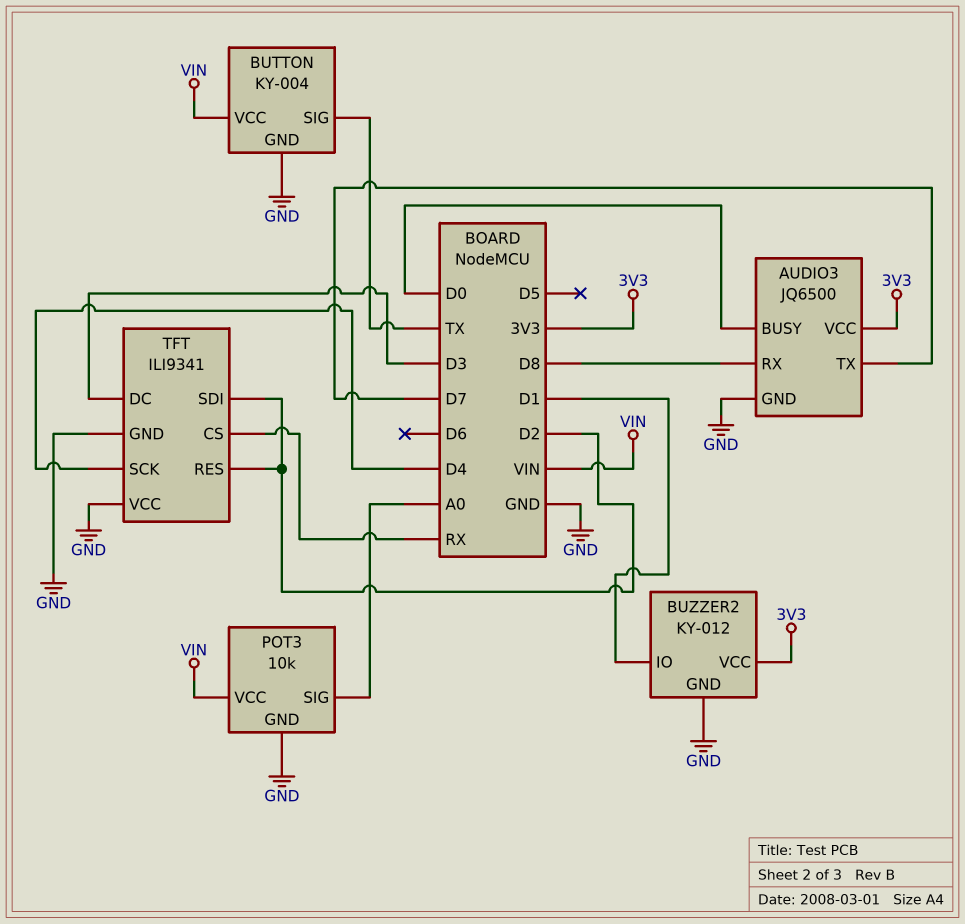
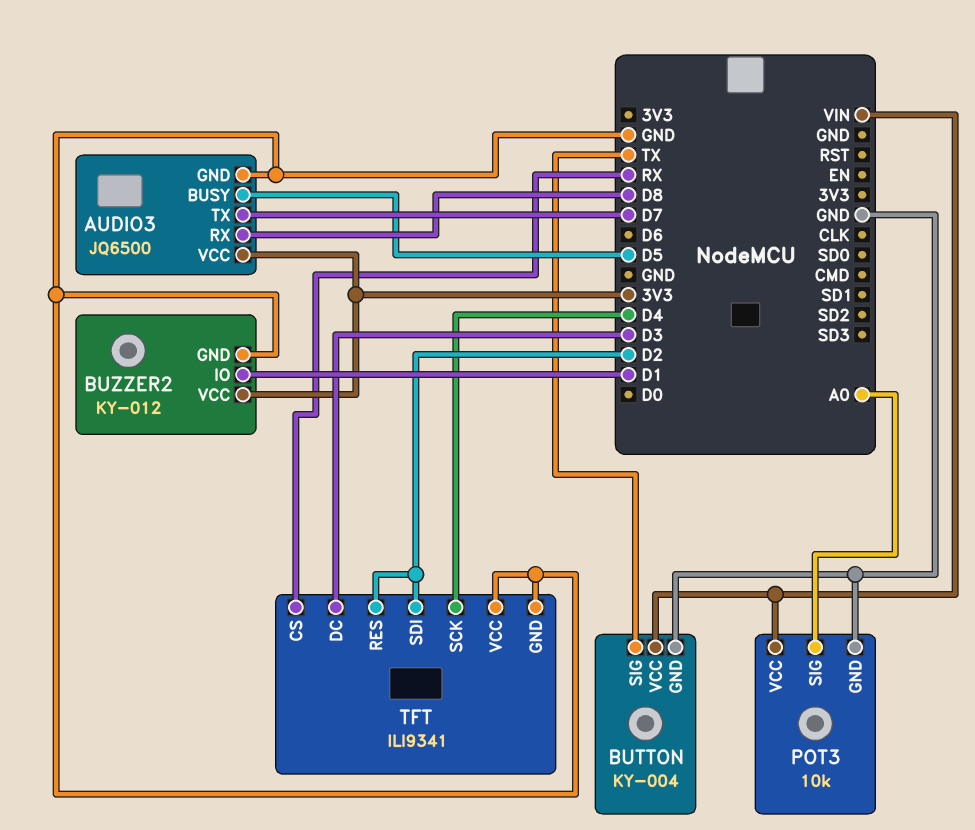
AUDIO3 pin BUSY: D0 -> D5

